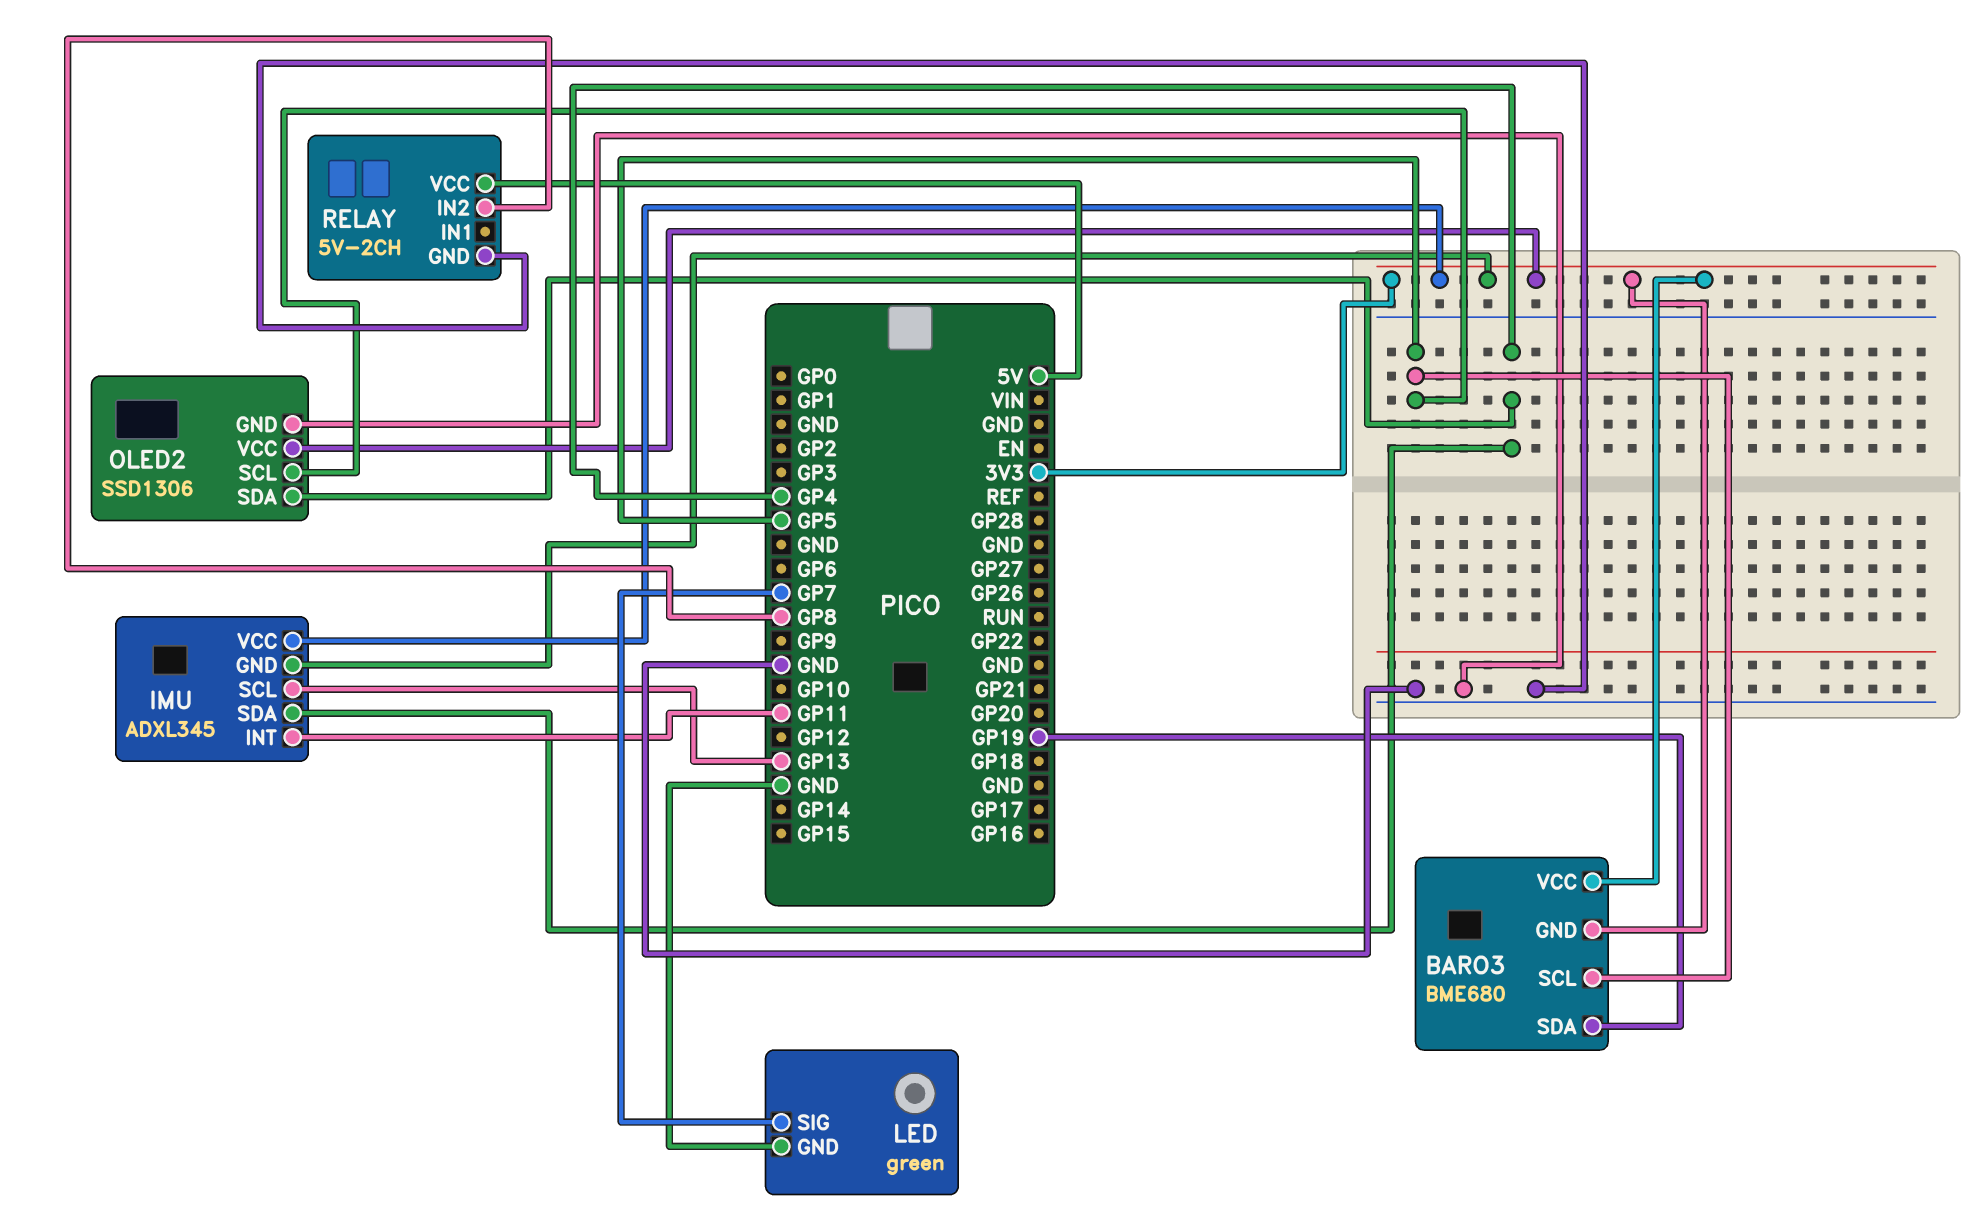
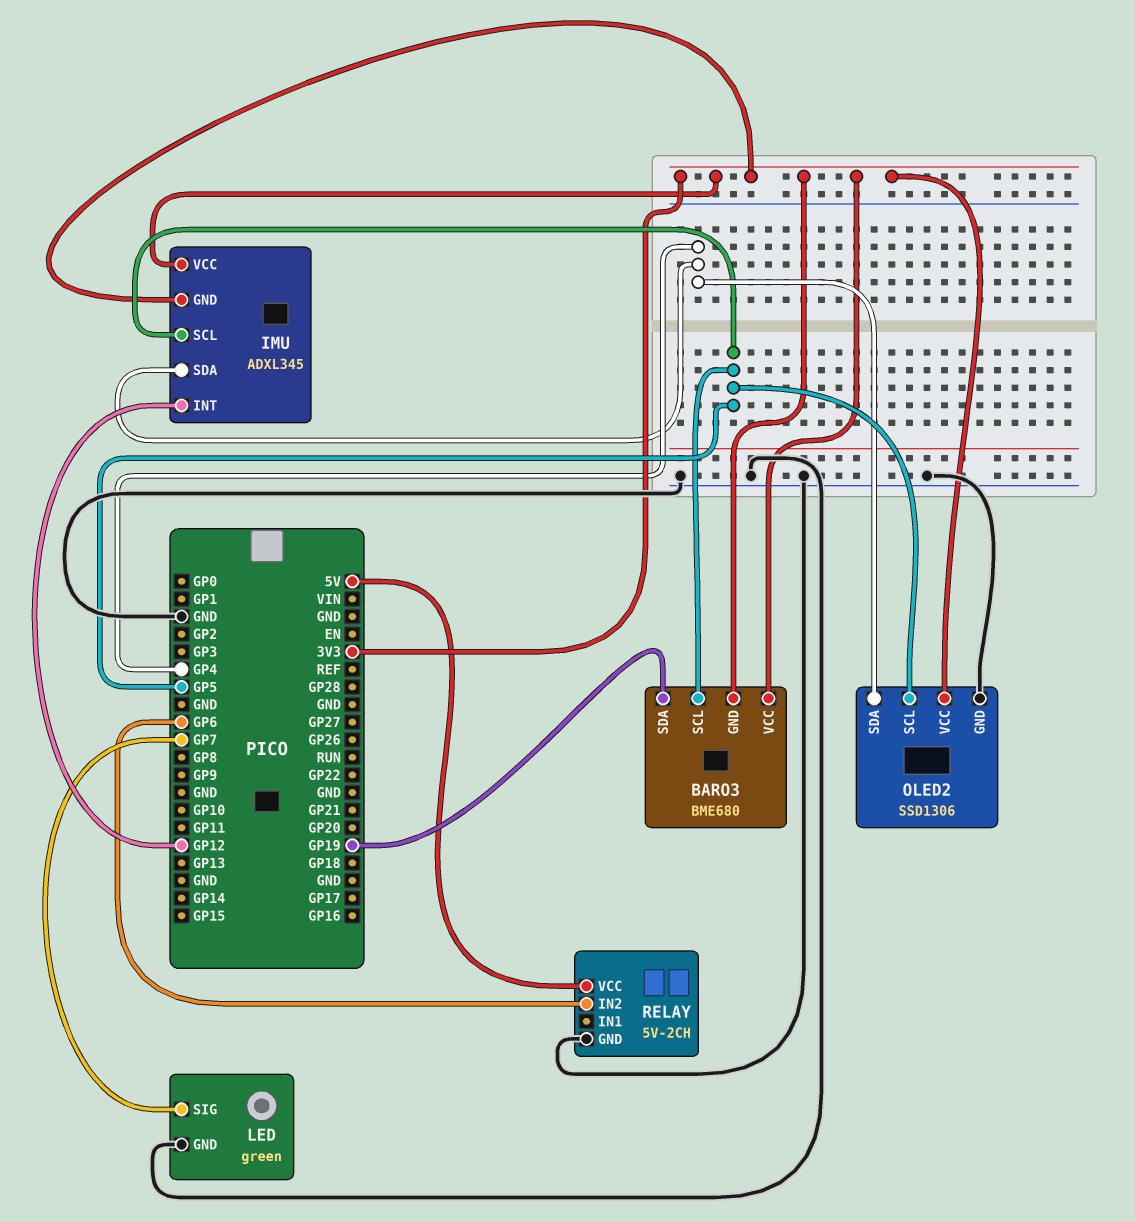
IMU pin INT: GP11 -> GP12
IMU pin SCL: GP13 -> GP5
RELAY pin IN2: GP8 -> GP6

